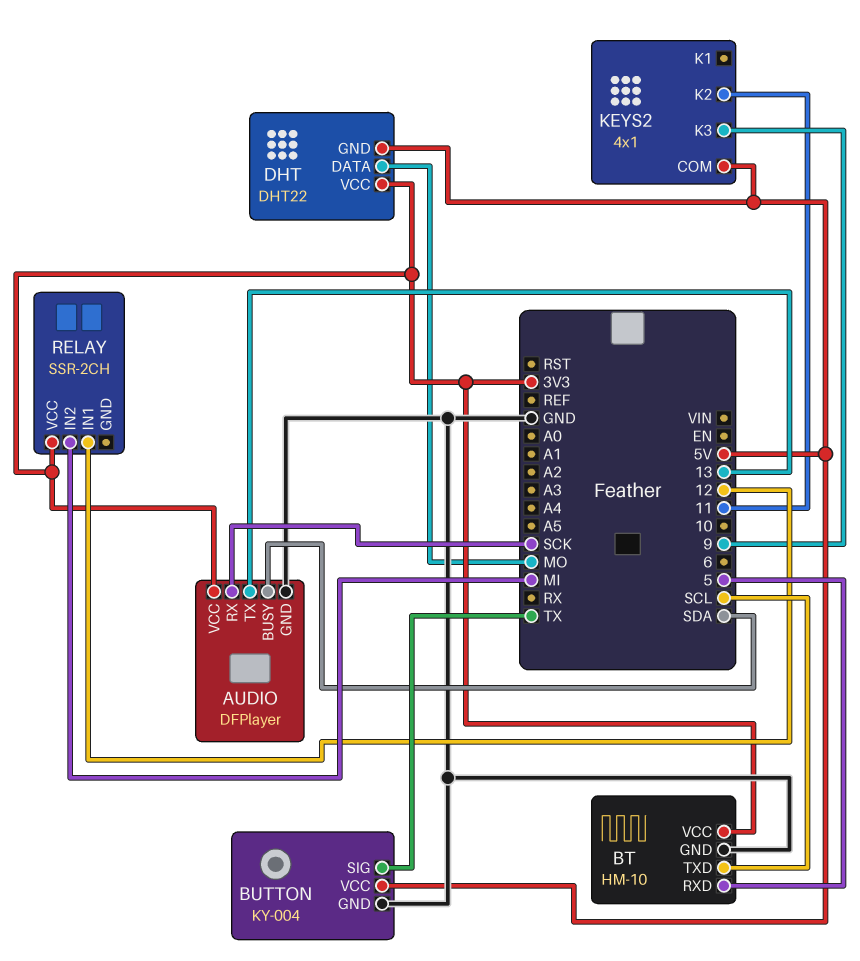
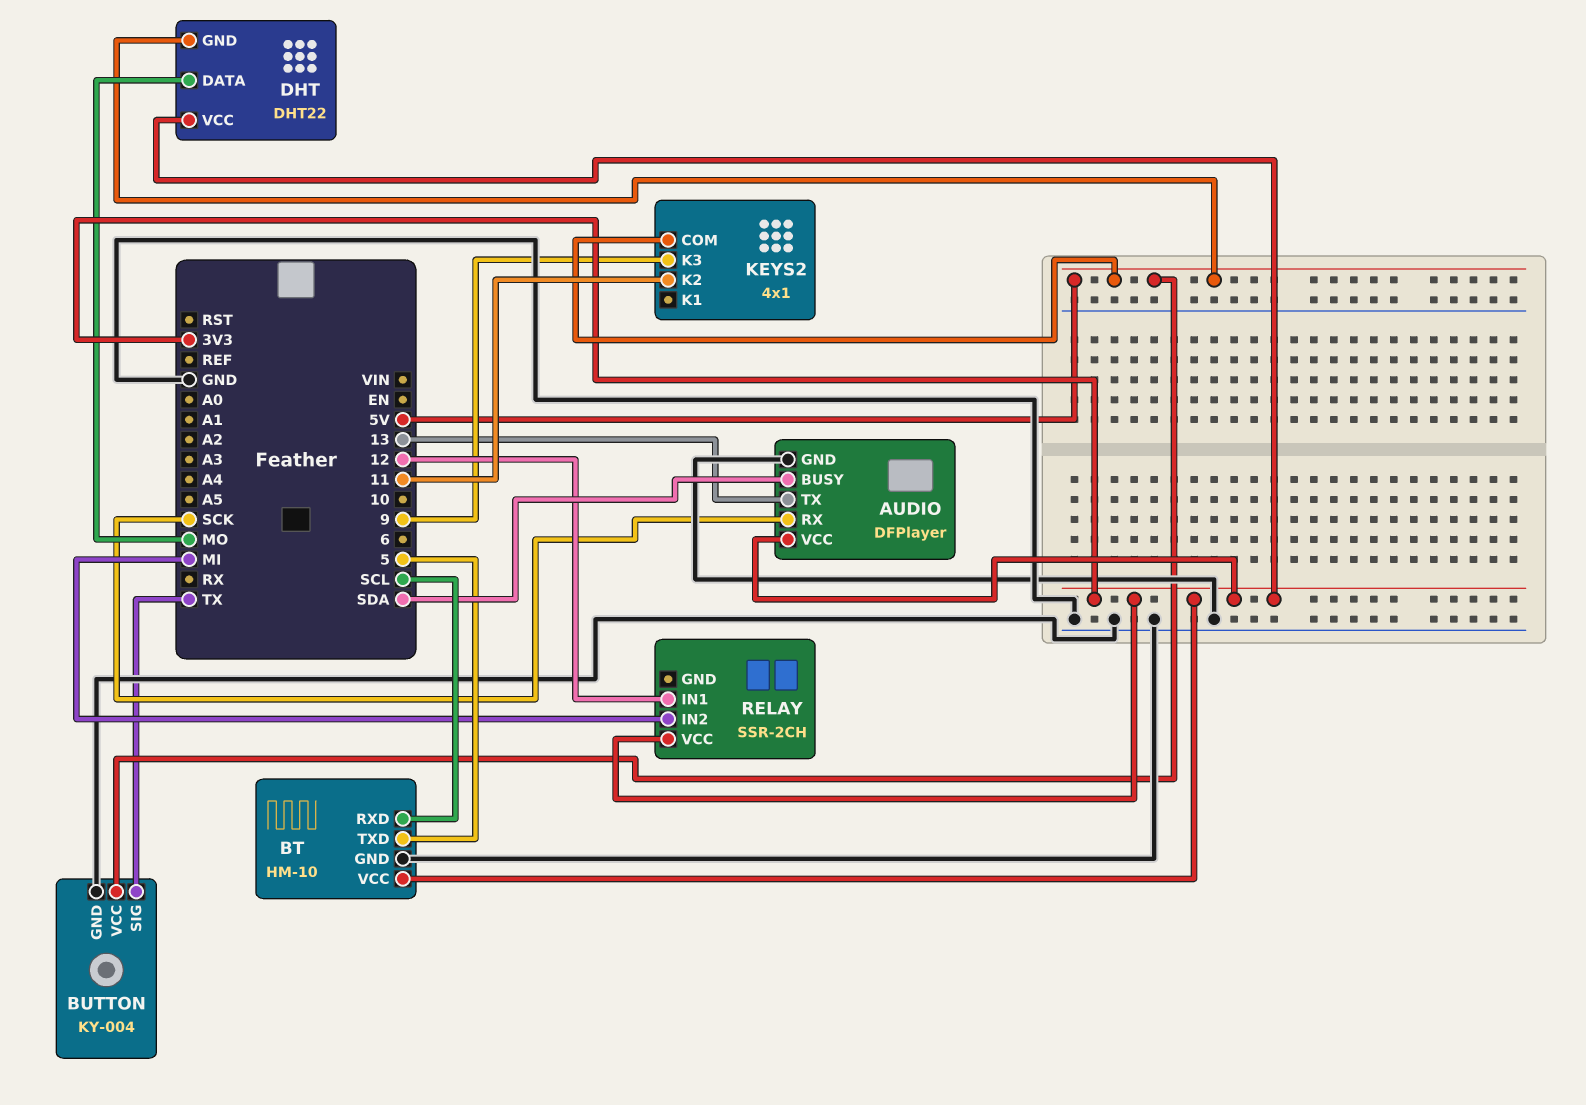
BT pin RXD: 5 -> SCL
BT pin TXD: SCL -> 5

